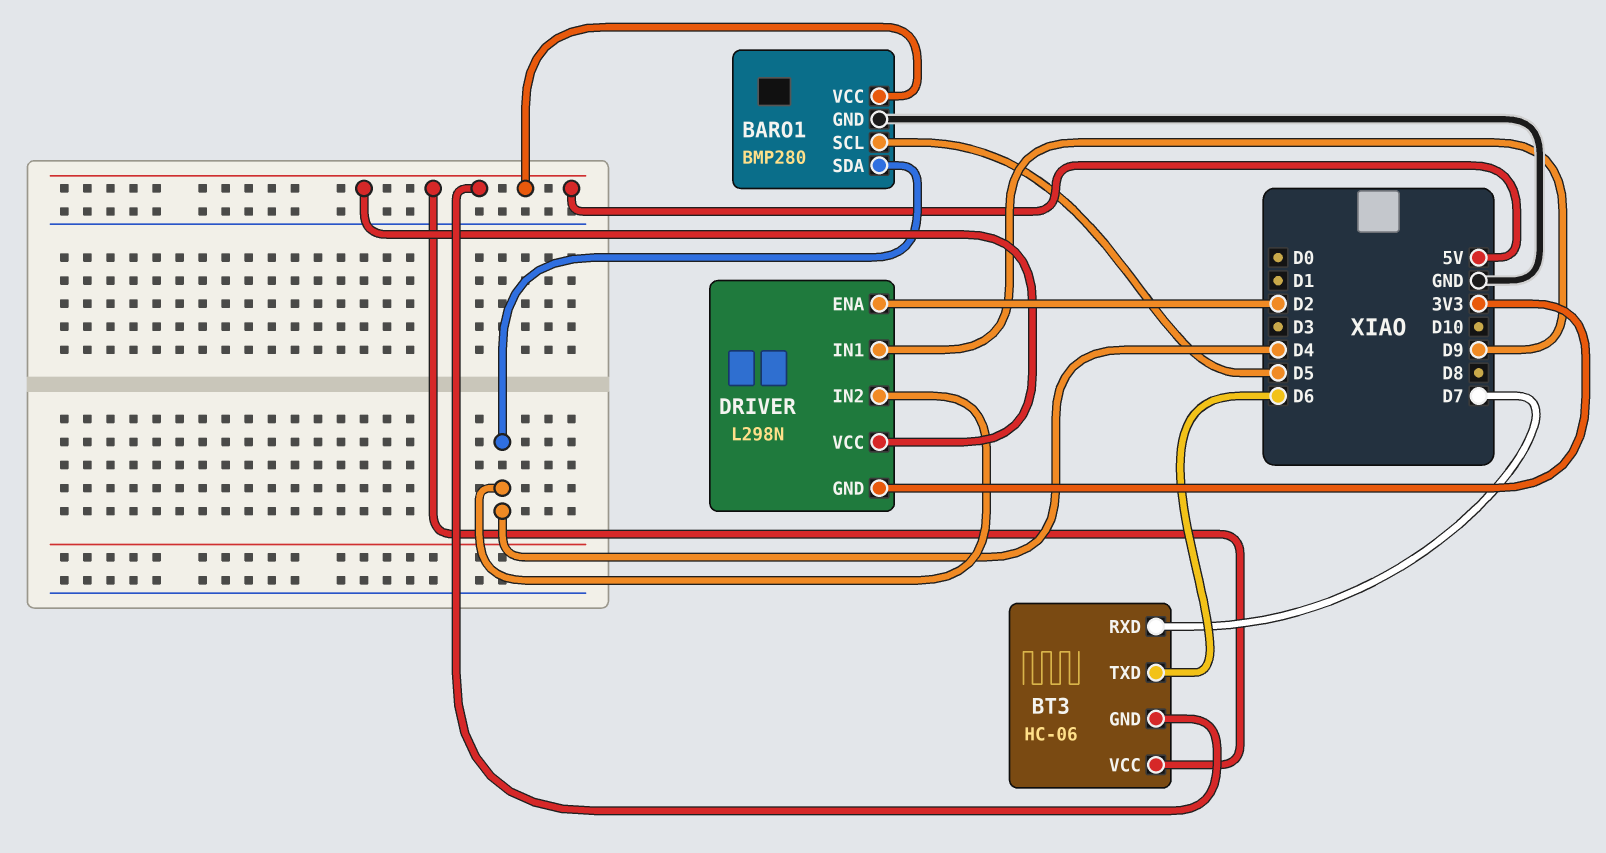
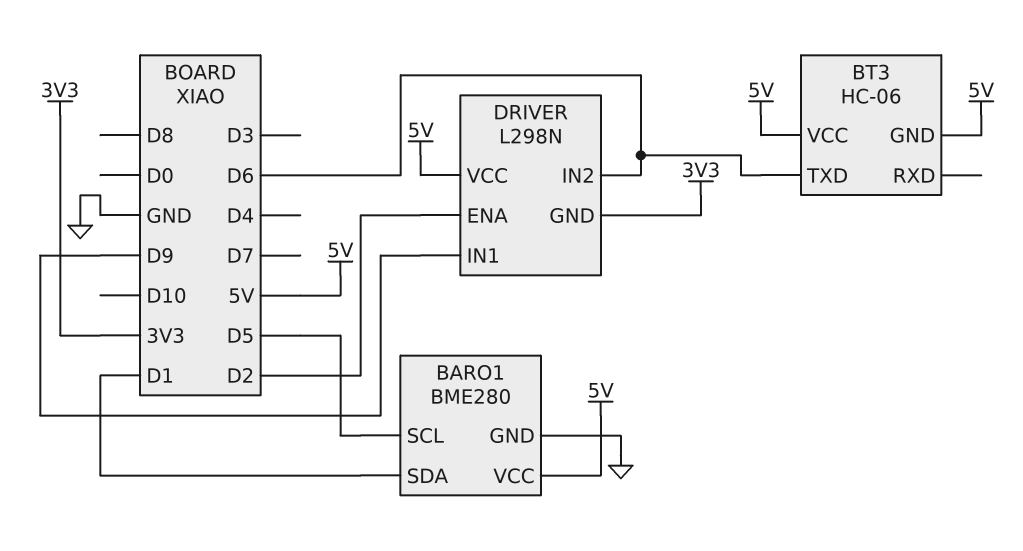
BARO1: BMP280 -> BME280
BARO1 pin SDA: D4 -> D1
BT3 pin RXD: D7 -> none
DRIVER pin IN2: D4 -> D6

